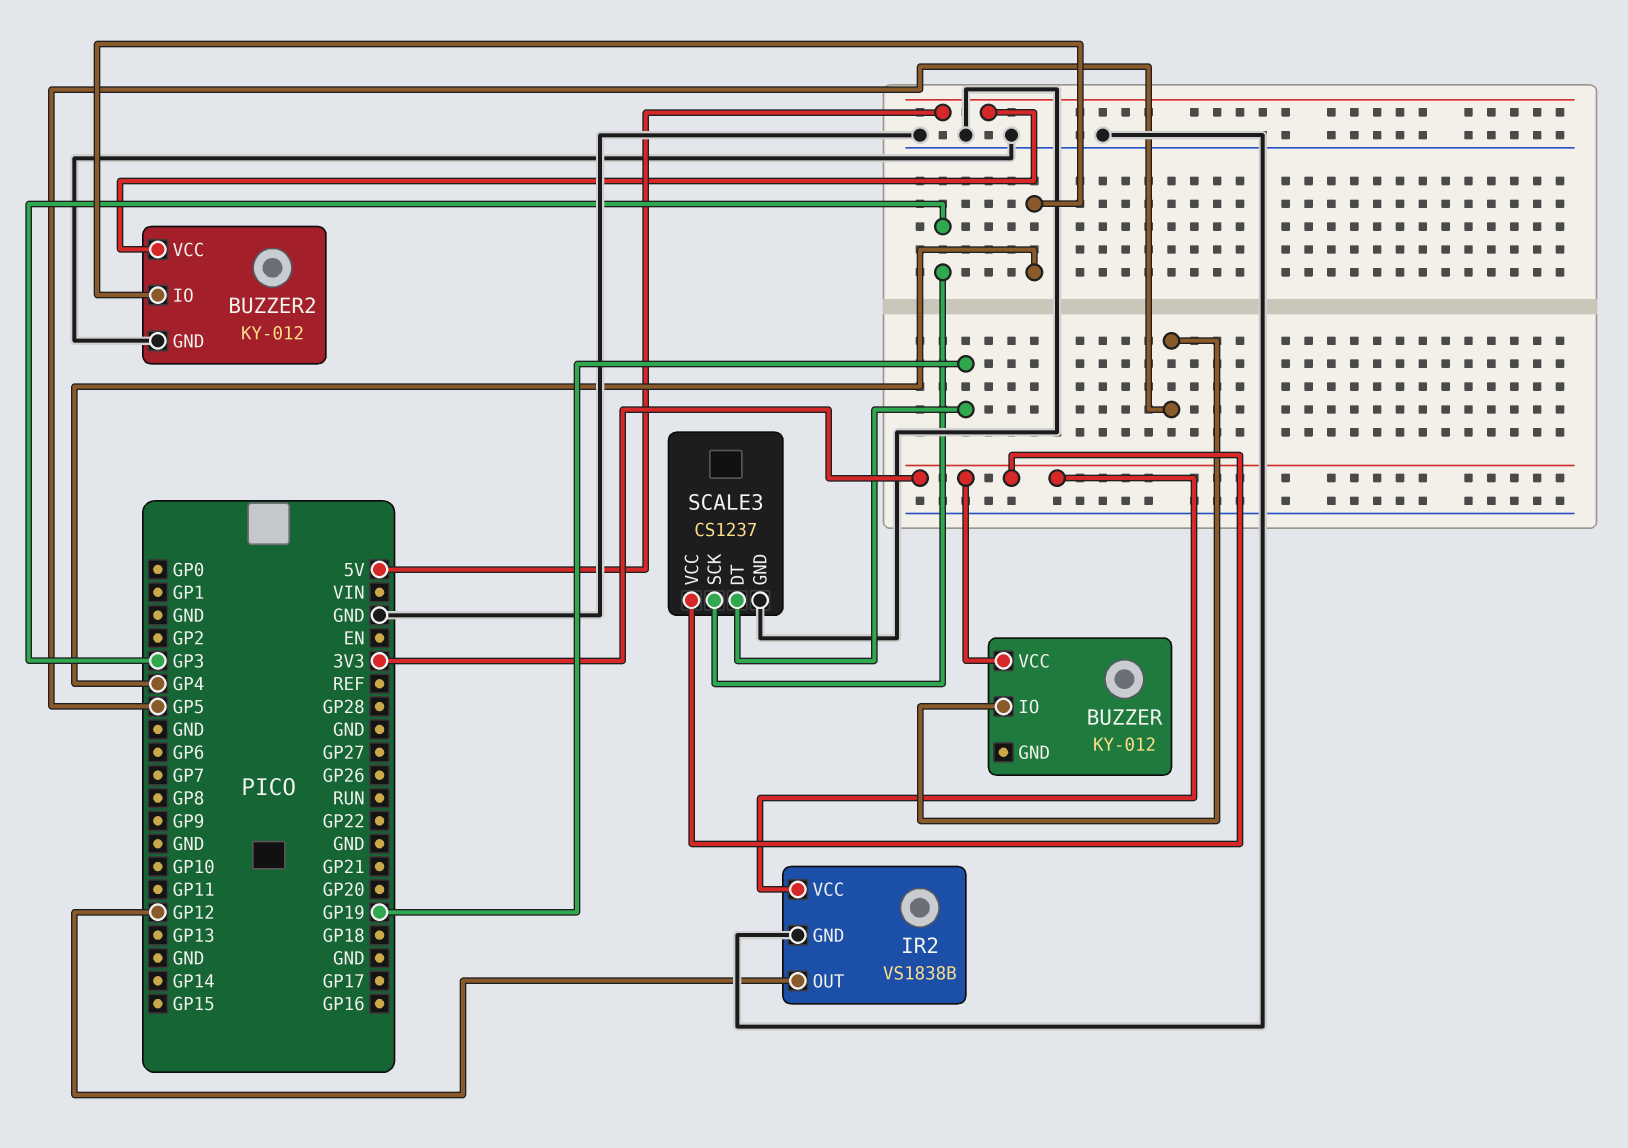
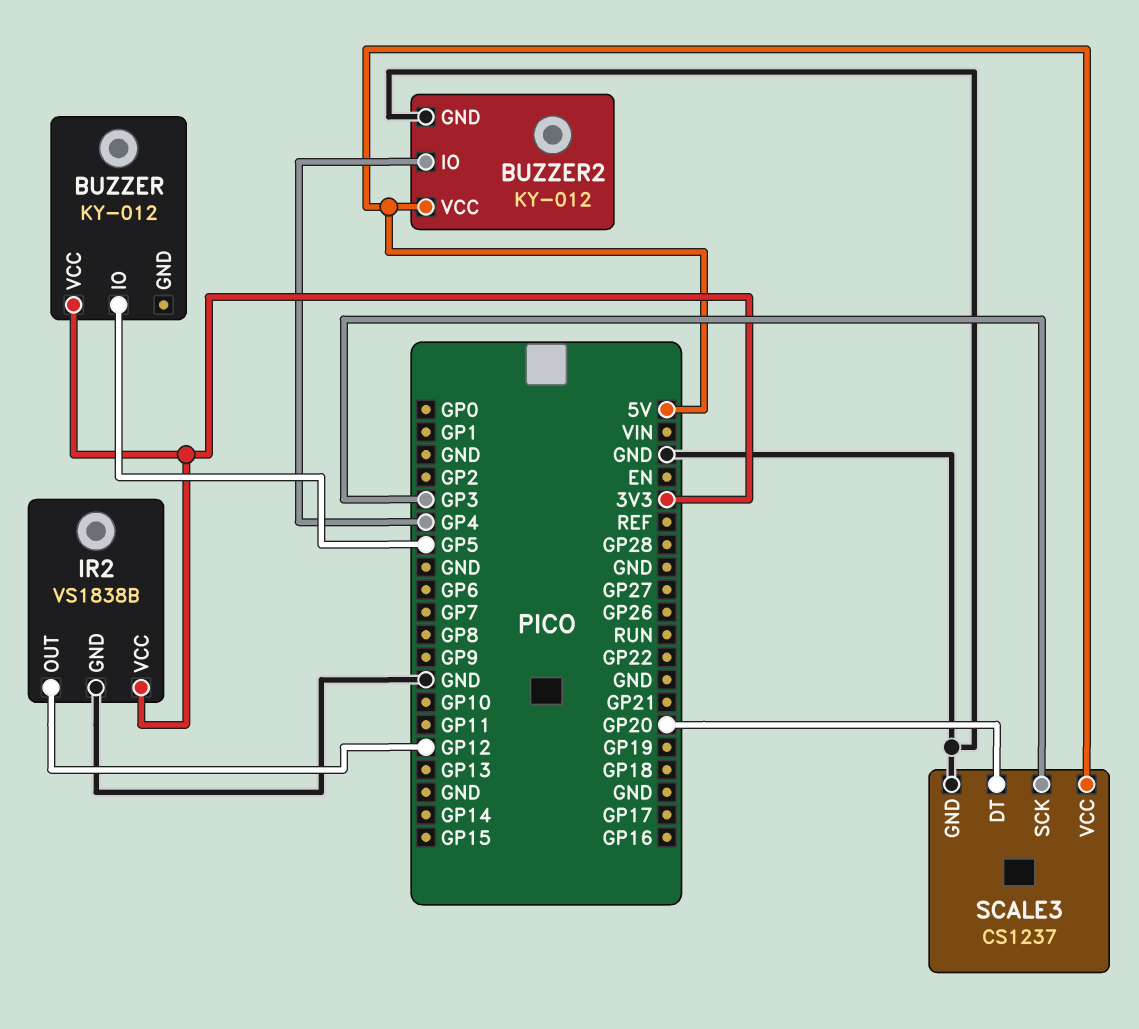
SCALE3 pin DT: GP19 -> GP20
SCALE3 pin VCC: 3V3 -> 5V

